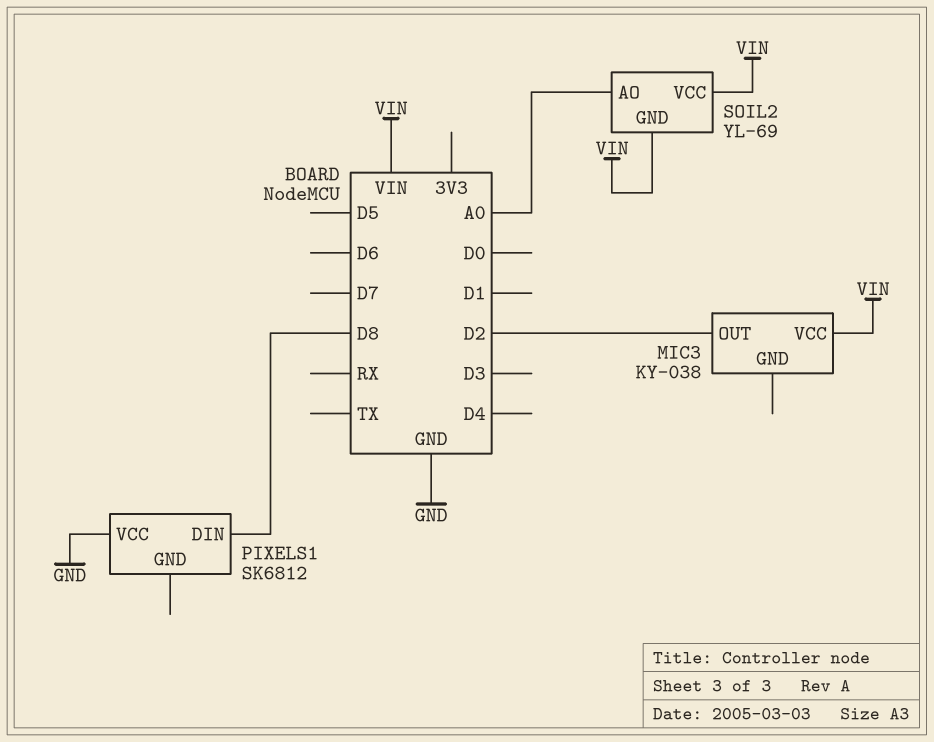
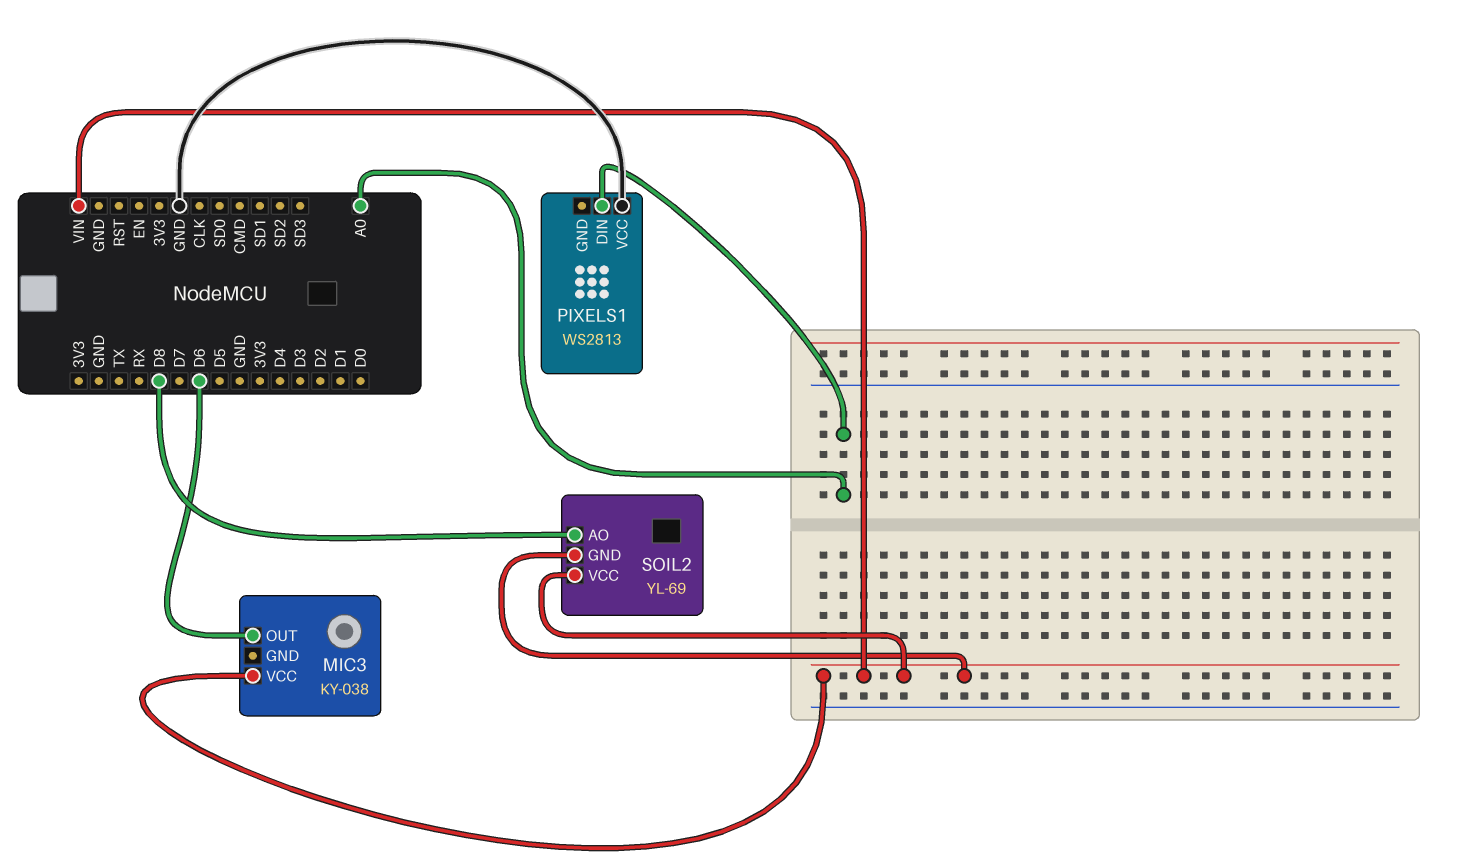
MIC3 pin OUT: D2 -> D6
PIXELS1: SK6812 -> WS2813
PIXELS1 pin DIN: D8 -> A0
SOIL2 pin AO: A0 -> D8

